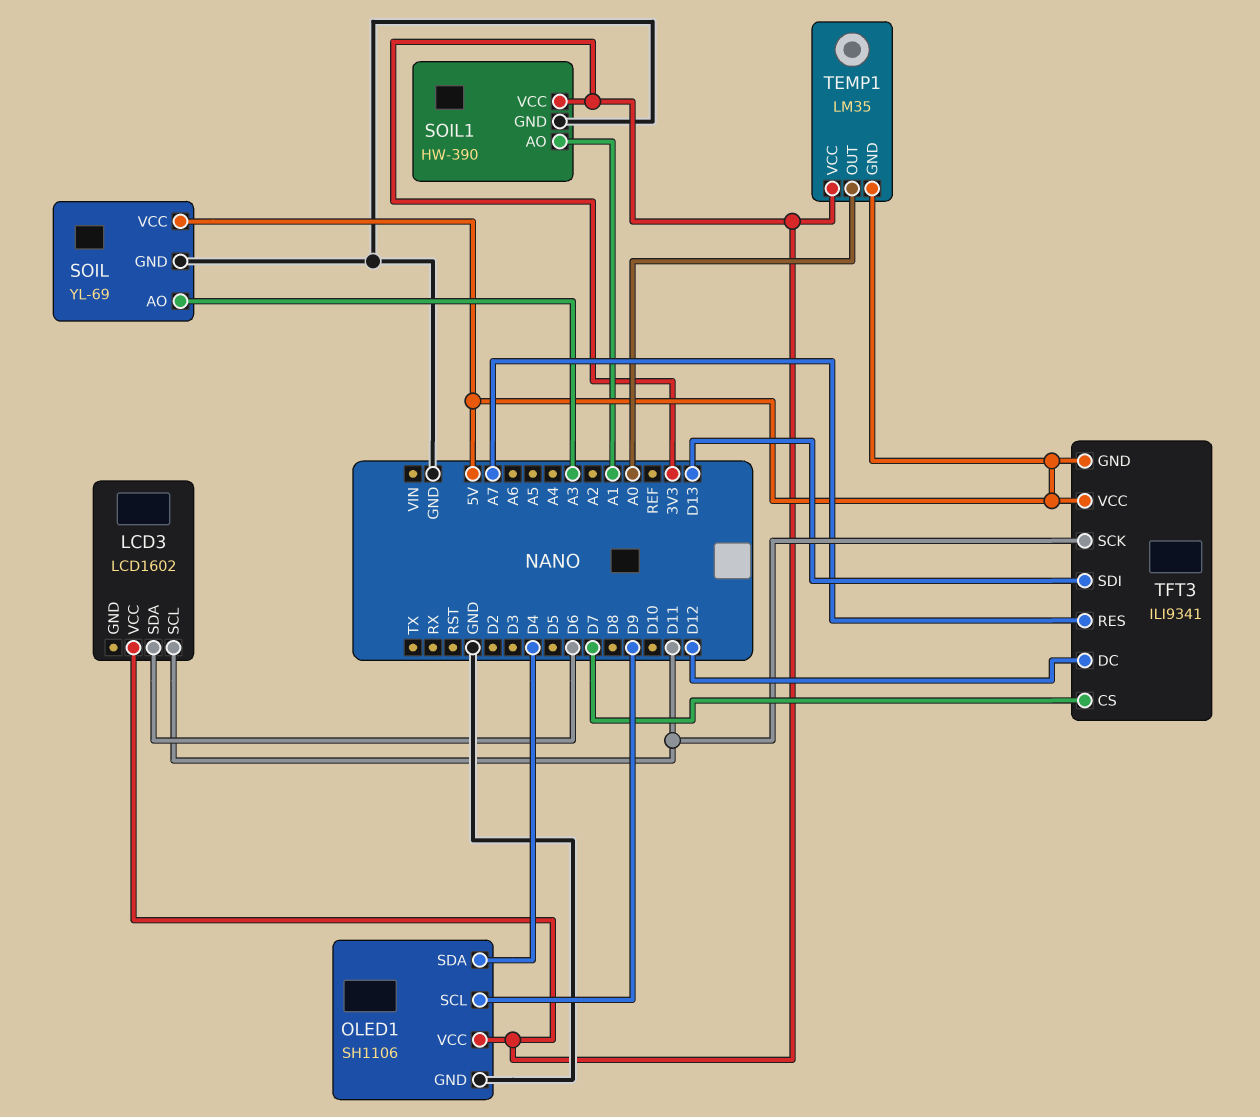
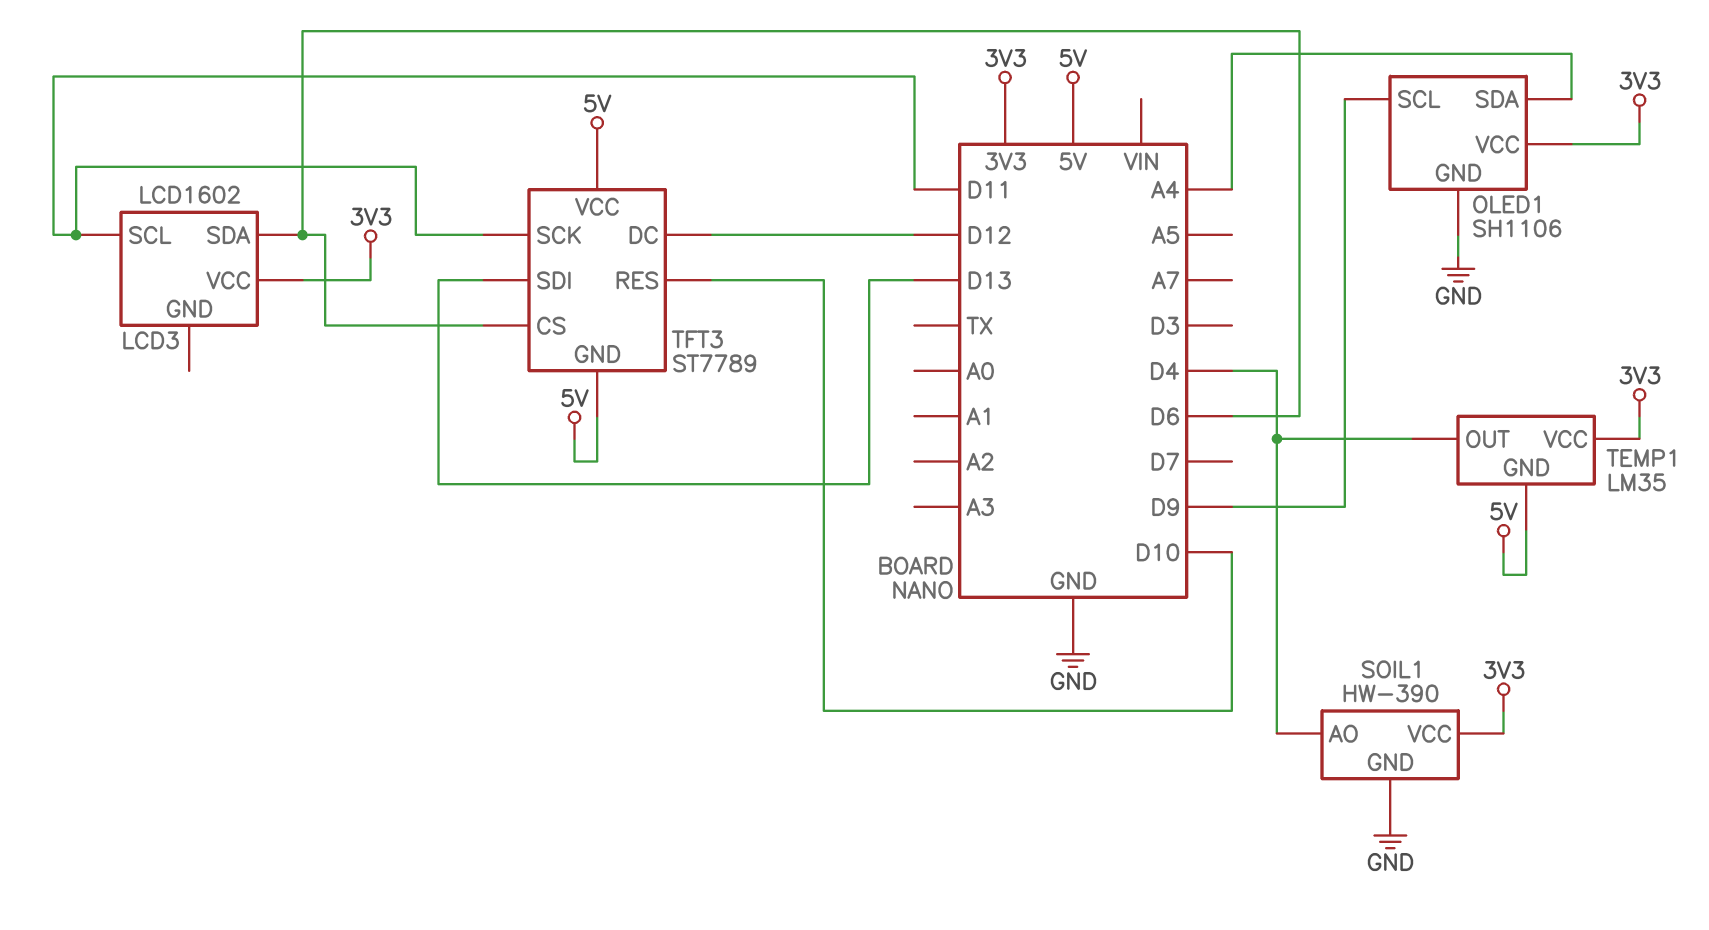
OLED1 pin SDA: D4 -> A4
SOIL: YL-69 -> none
SOIL pin AO: A3 -> none
SOIL pin GND: GND -> none
SOIL pin VCC: 5V -> none
SOIL1 pin AO: A1 -> D4
TEMP1 pin OUT: A0 -> D4
TFT3: ILI9341 -> ST7789
TFT3 pin CS: D7 -> D6
TFT3 pin RES: A7 -> D10

